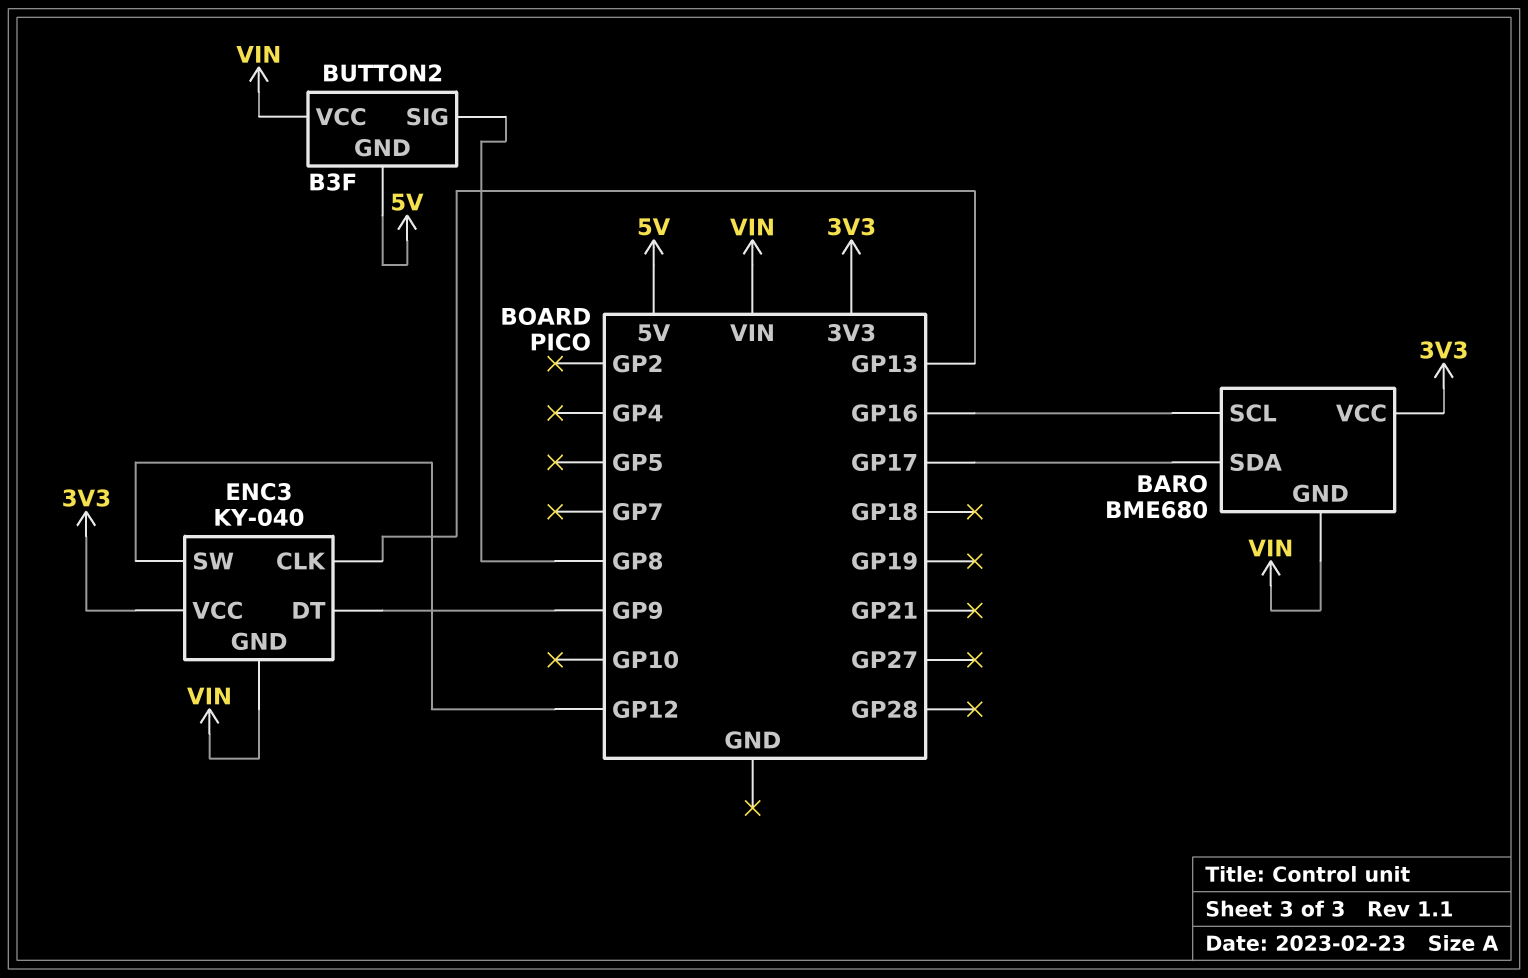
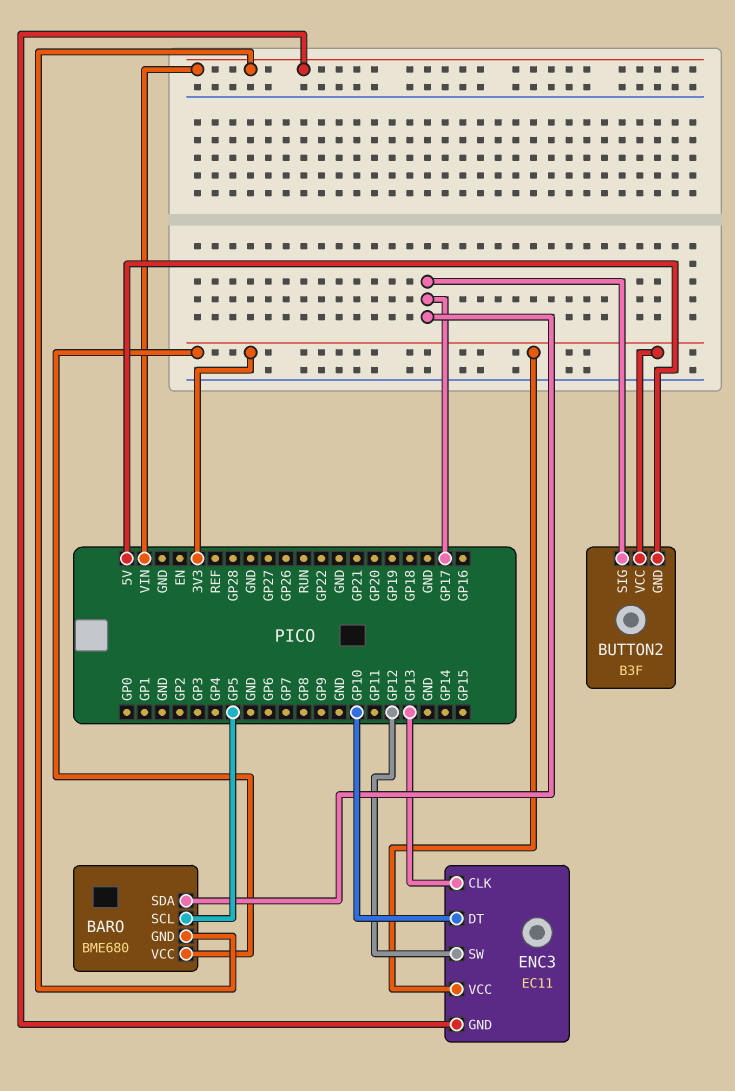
BARO pin SCL: GP16 -> GP5
BUTTON2 pin SIG: GP8 -> GP17
BUTTON2 pin VCC: VIN -> 3V3
ENC3: KY-040 -> EC11
ENC3 pin DT: GP9 -> GP10

